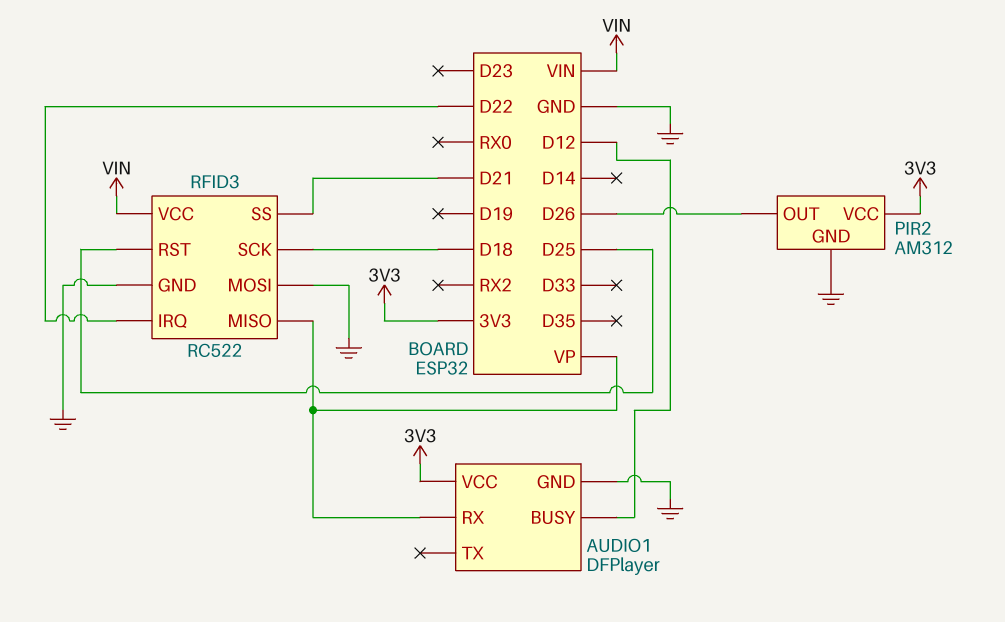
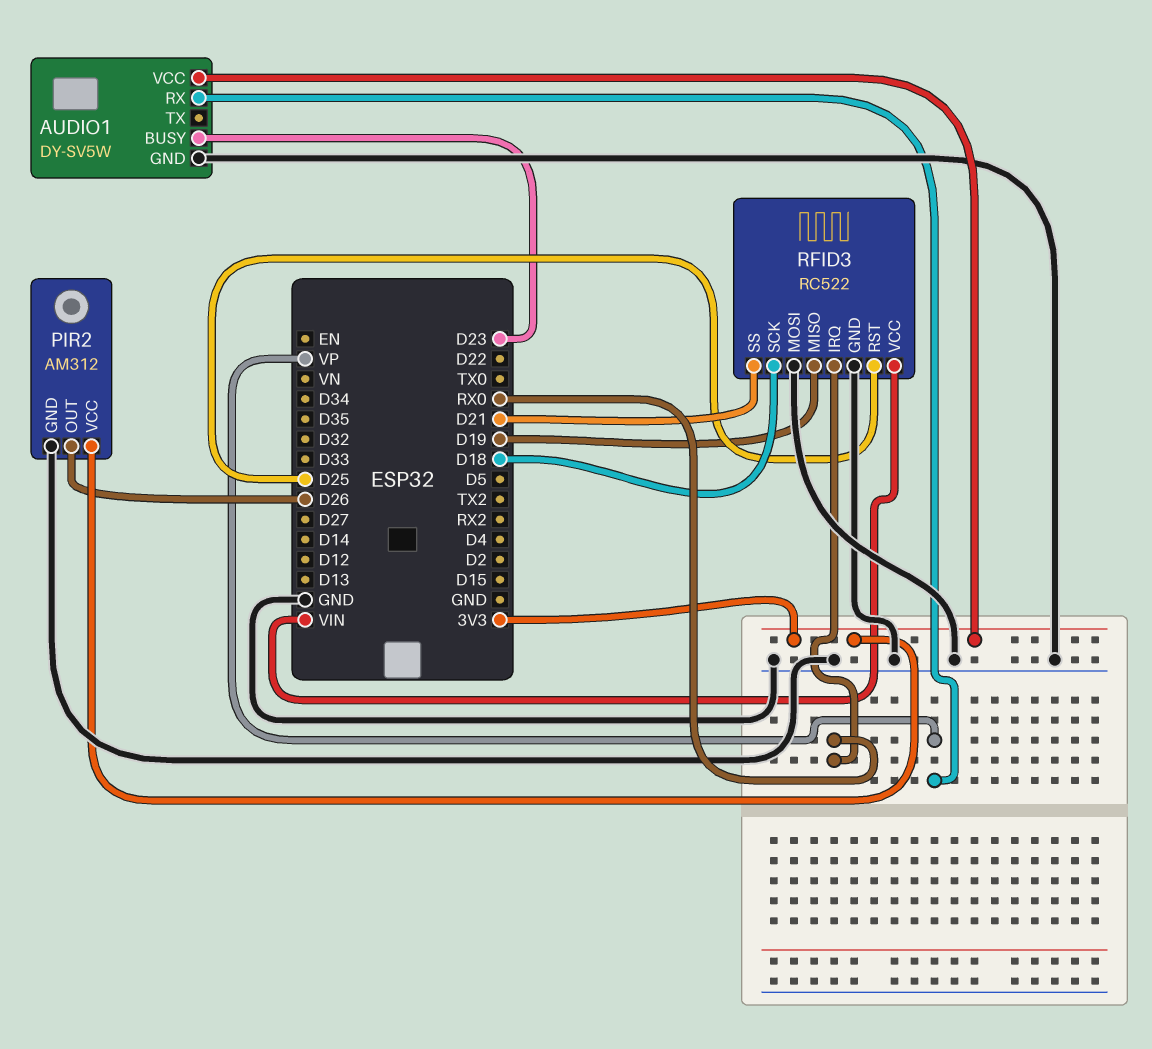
AUDIO1: DFPlayer -> DY-SV5W
AUDIO1 pin BUSY: D12 -> D23
RFID3 pin IRQ: D22 -> RX0
RFID3 pin MISO: VP -> D19

